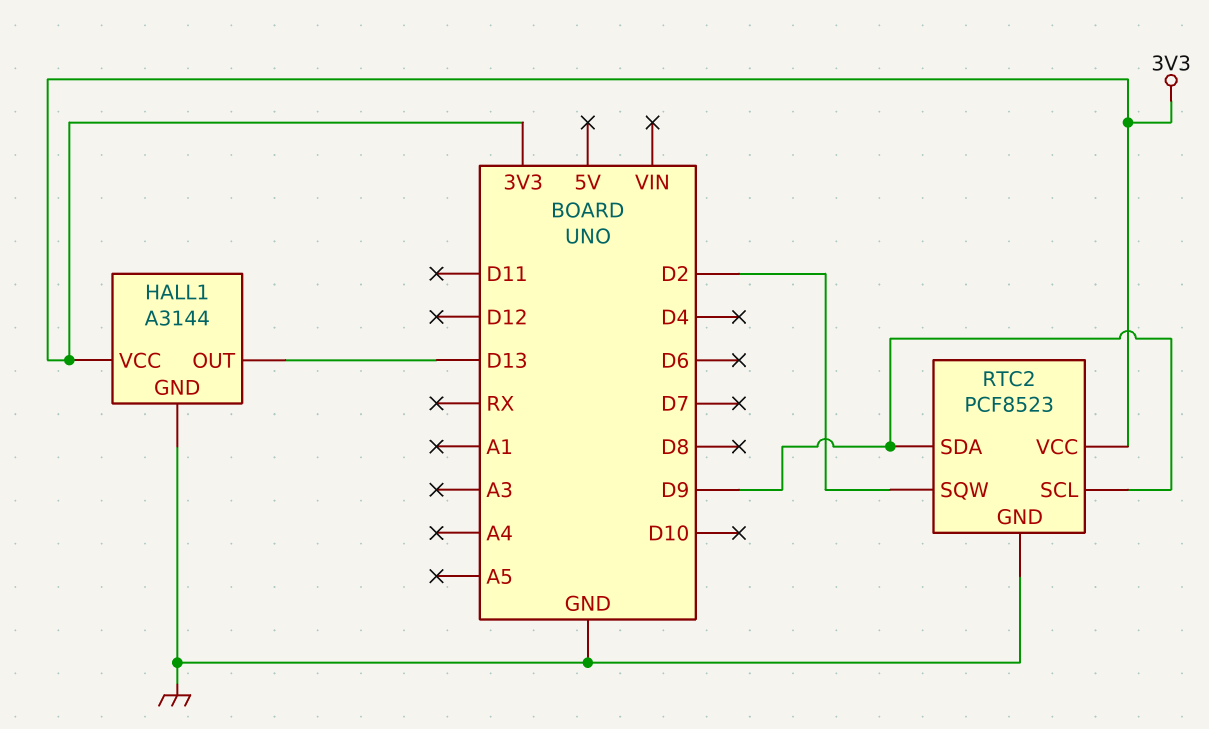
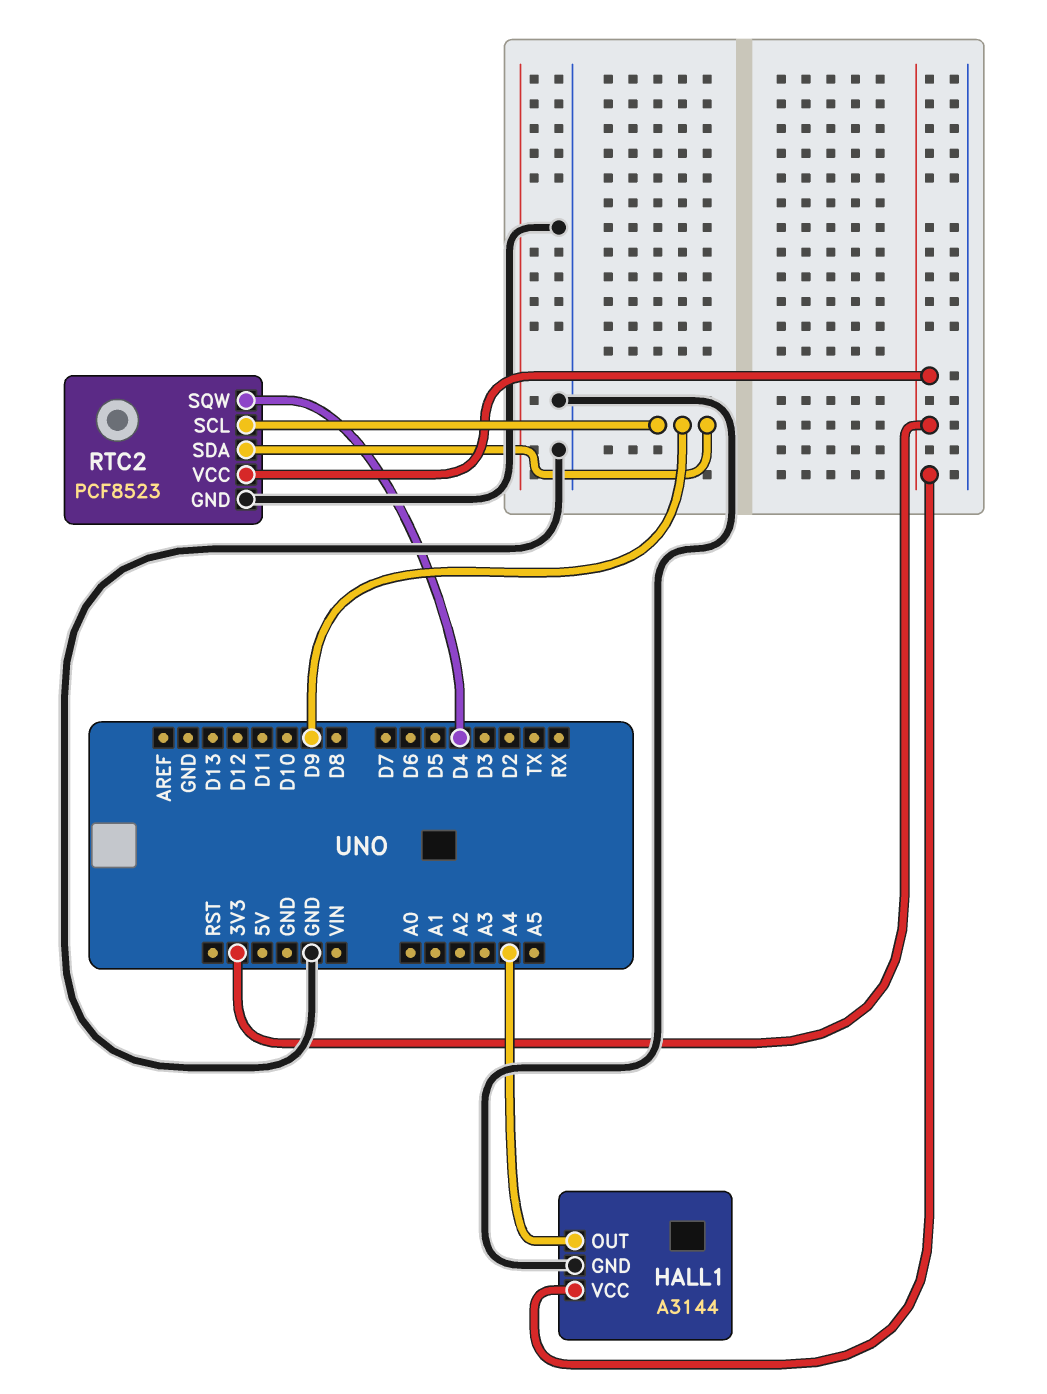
HALL1 pin OUT: D13 -> A4
RTC2 pin SQW: D2 -> D4

